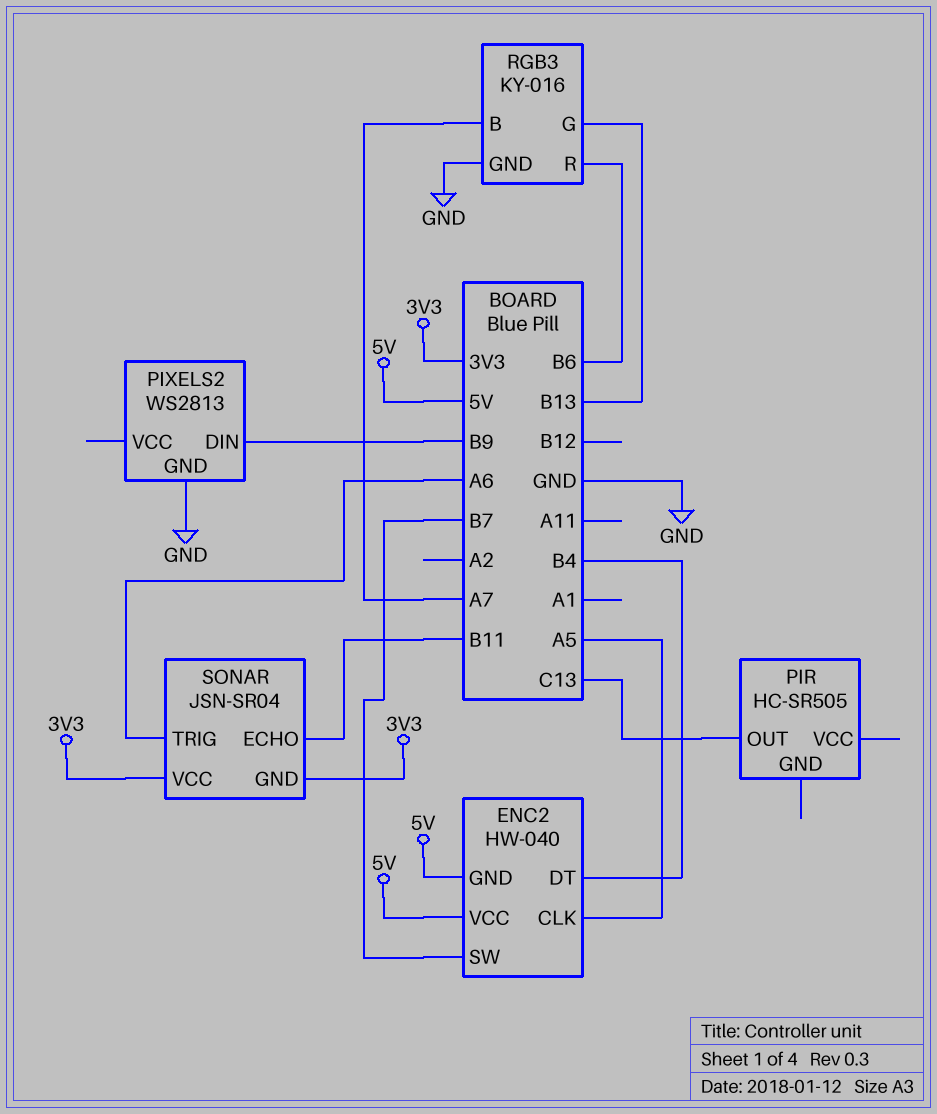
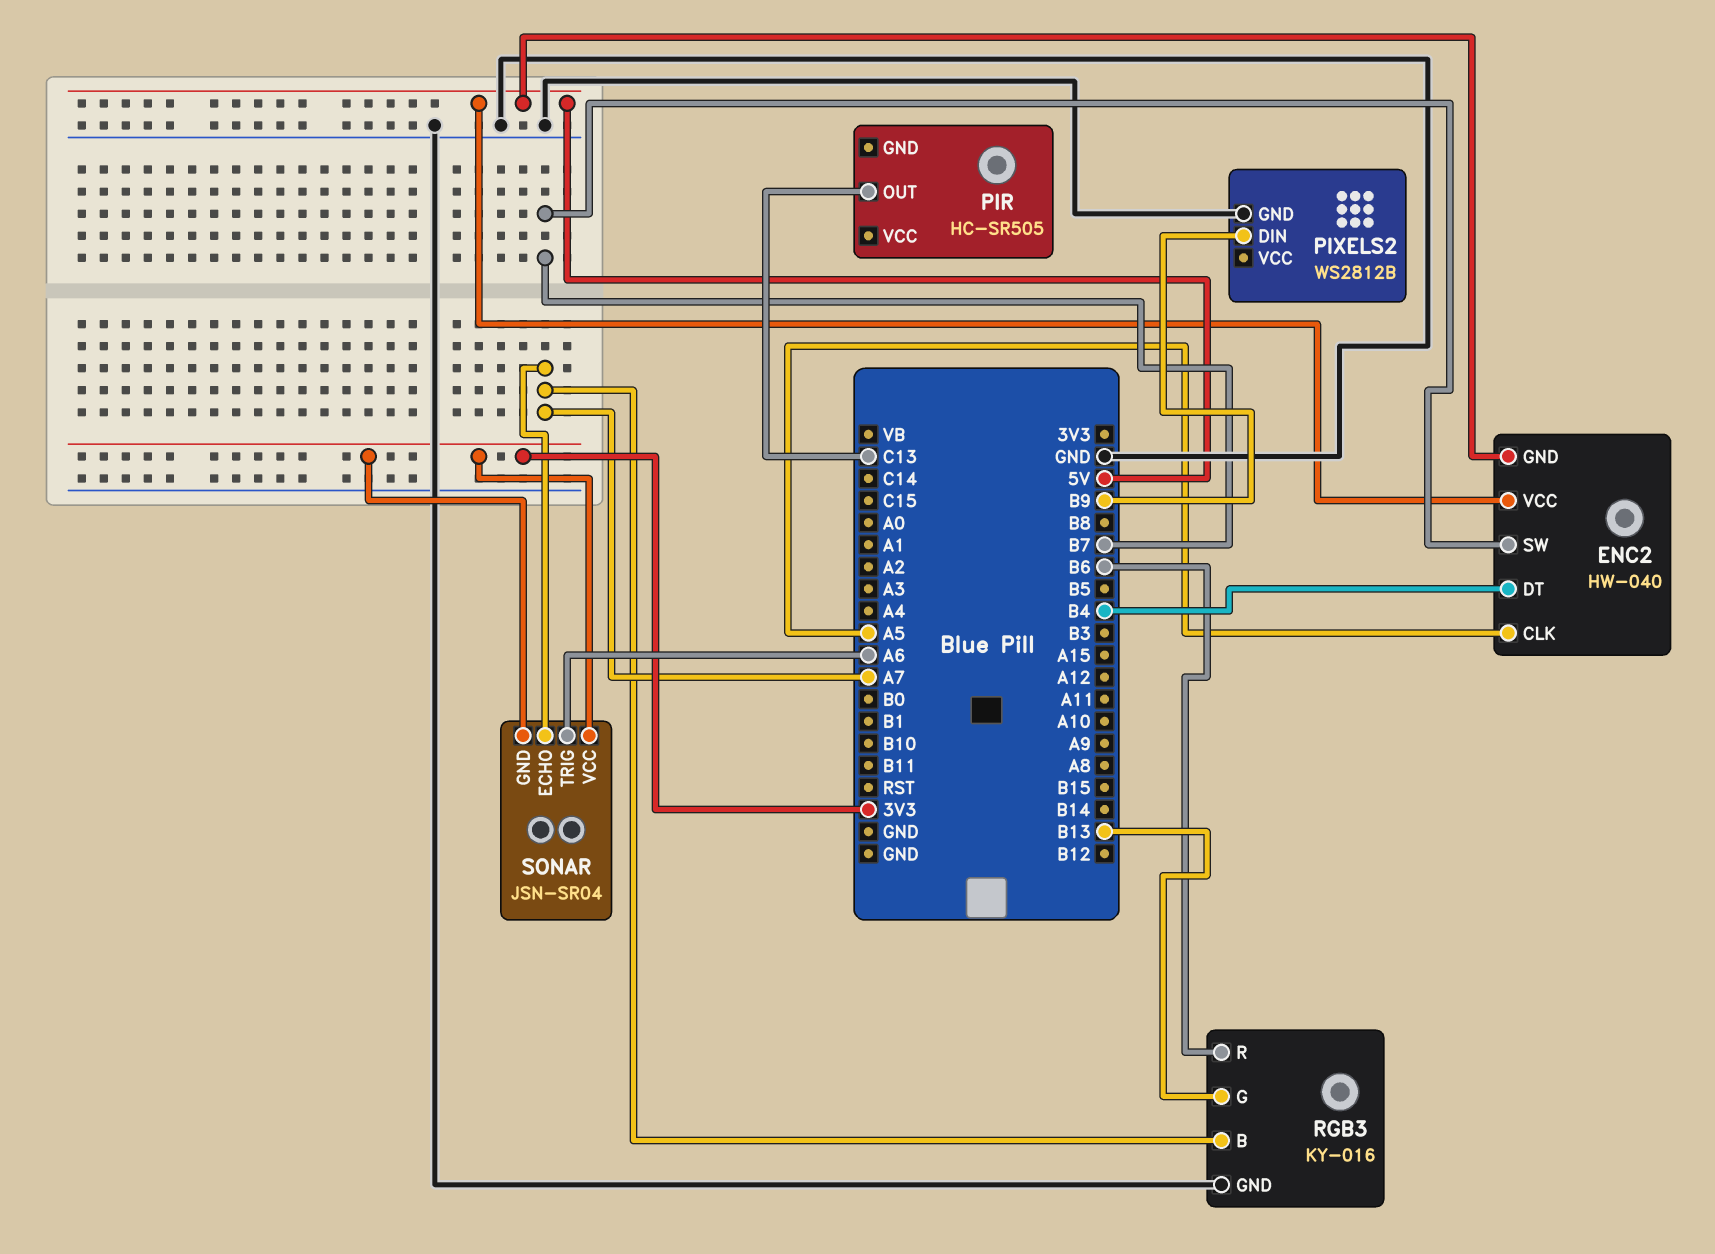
PIXELS2: WS2813 -> WS2812B
SONAR pin ECHO: B11 -> A7

